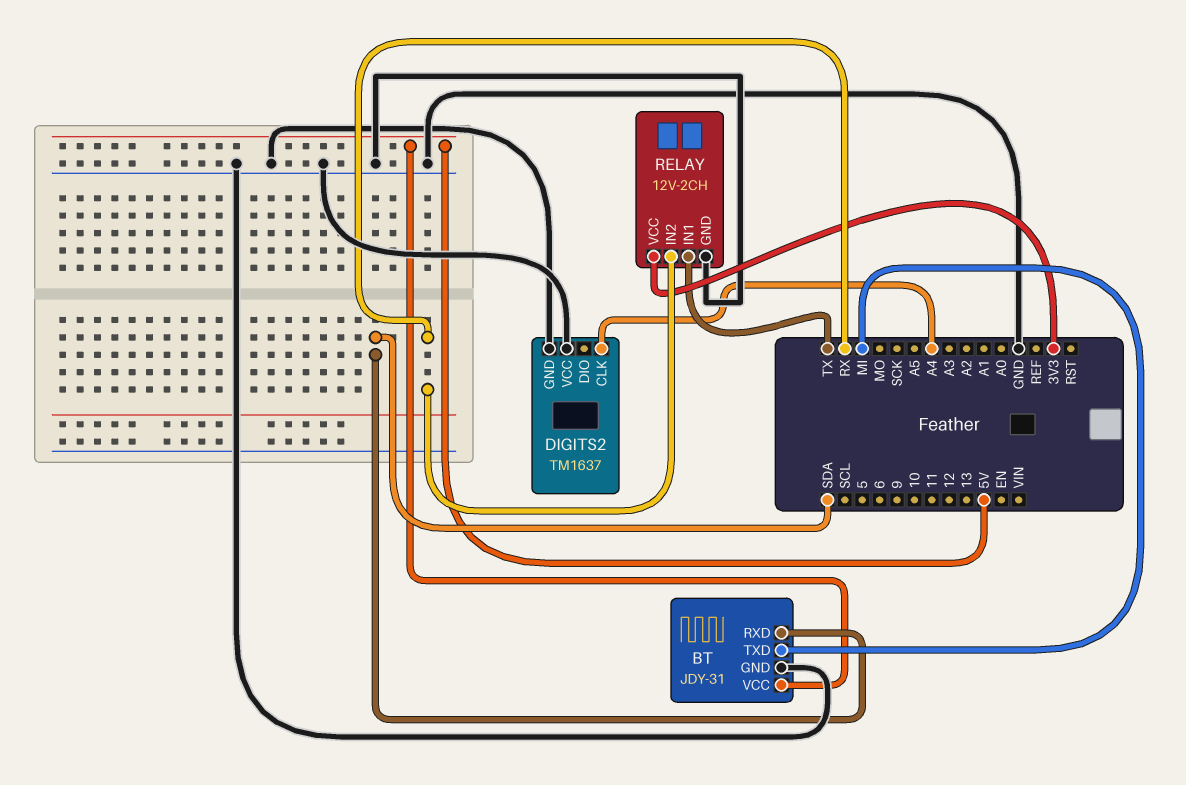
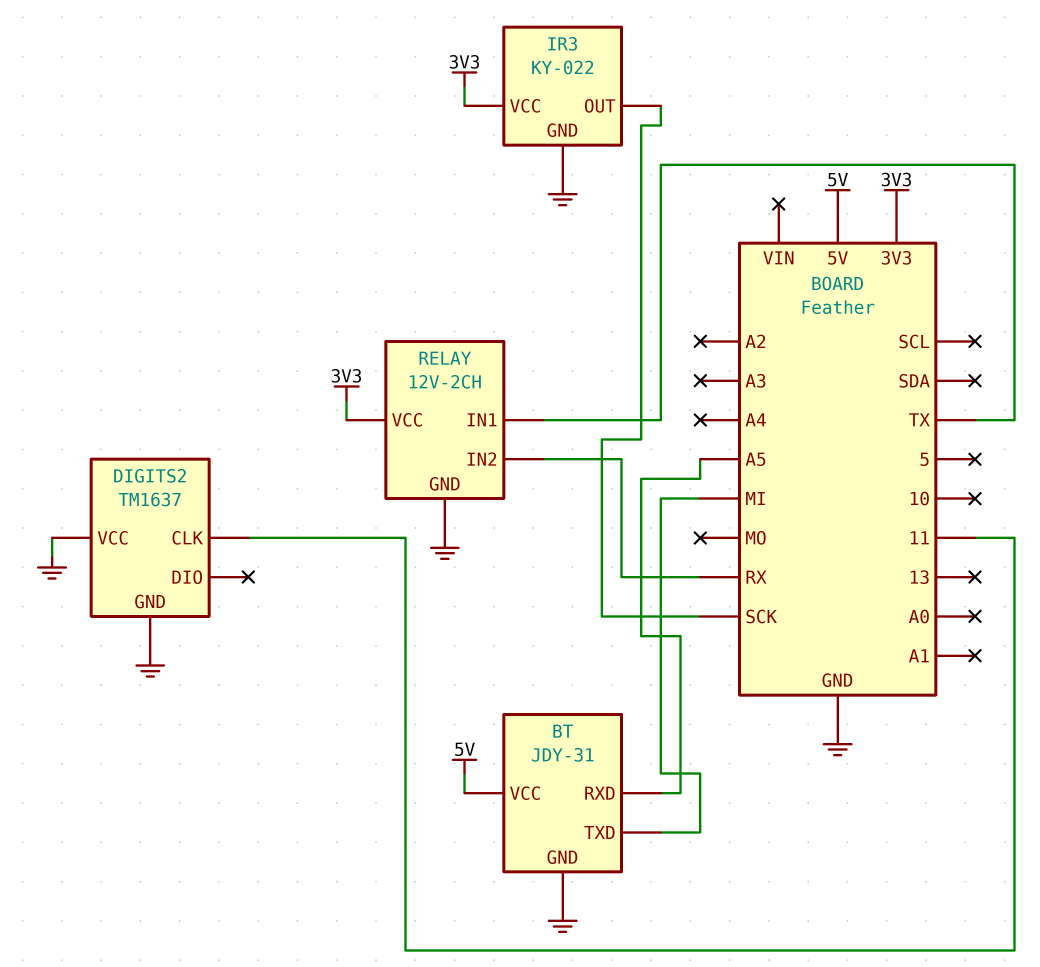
BT pin RXD: SDA -> A5
DIGITS2 pin CLK: A4 -> 11
IR3: none -> KY-022
IR3 pin GND: none -> GND
IR3 pin OUT: none -> SCK
IR3 pin VCC: none -> 3V3

